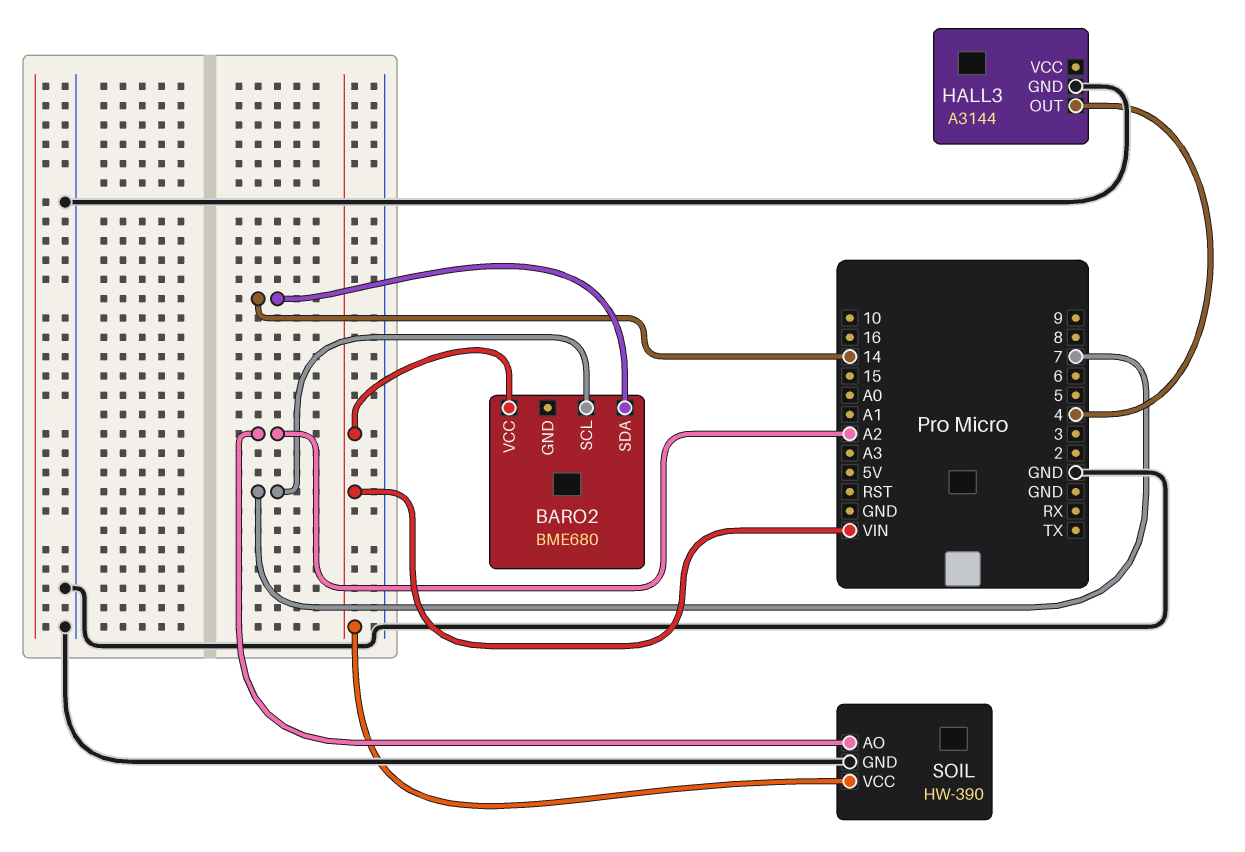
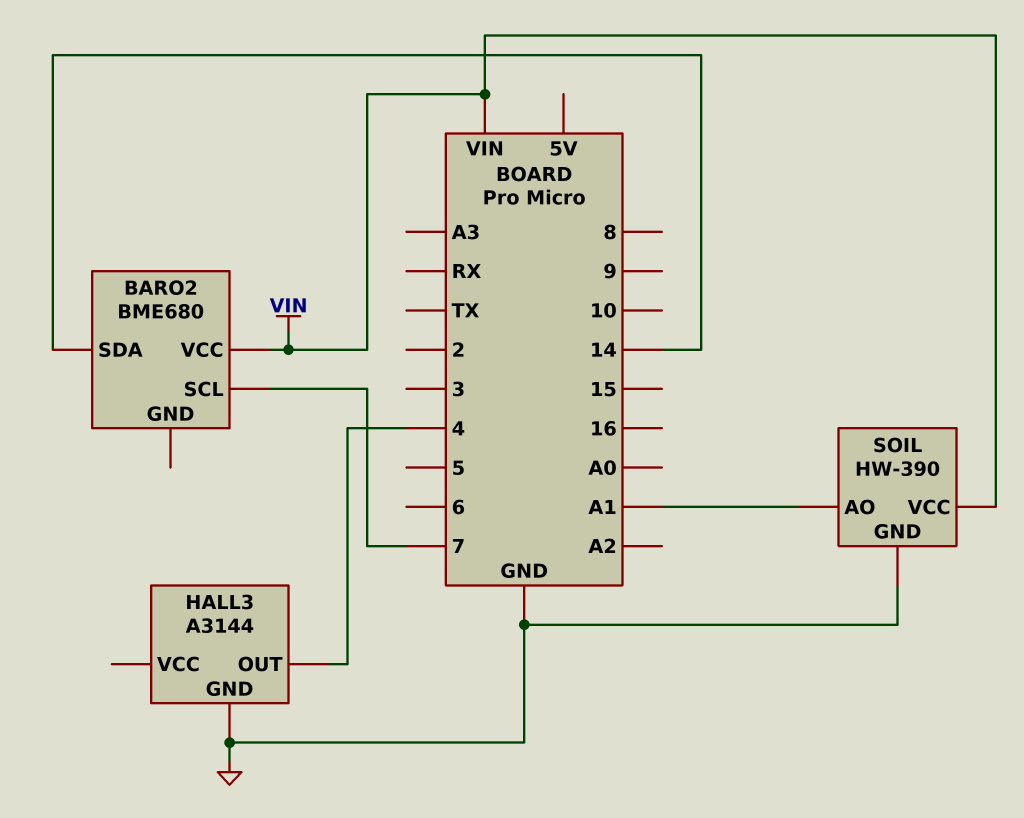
SOIL pin AO: A2 -> A1

